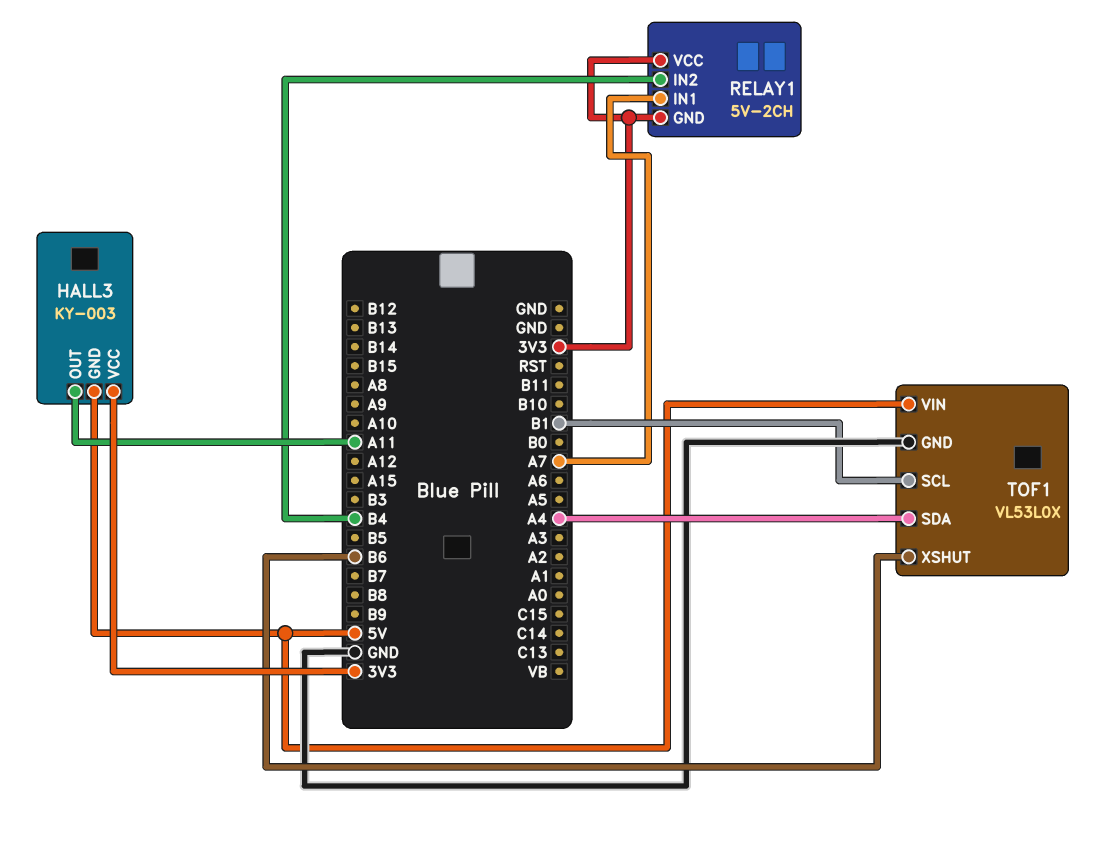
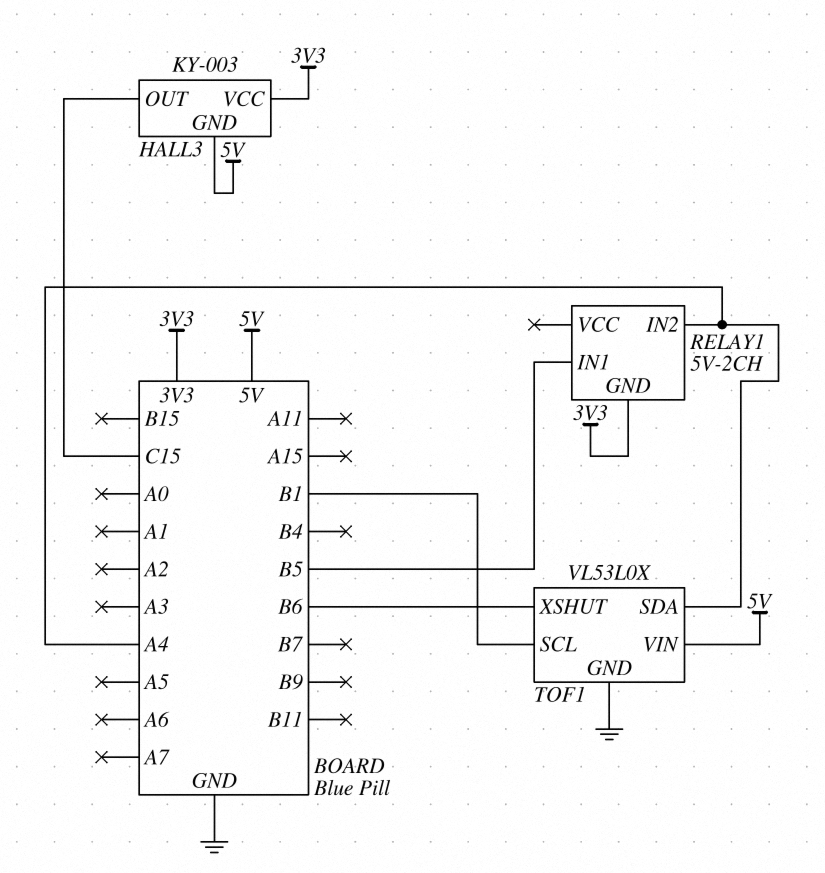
HALL3 pin OUT: A11 -> C15
RELAY1 pin IN1: A7 -> B5
RELAY1 pin IN2: B4 -> A4
RELAY1 pin VCC: 3V3 -> none

